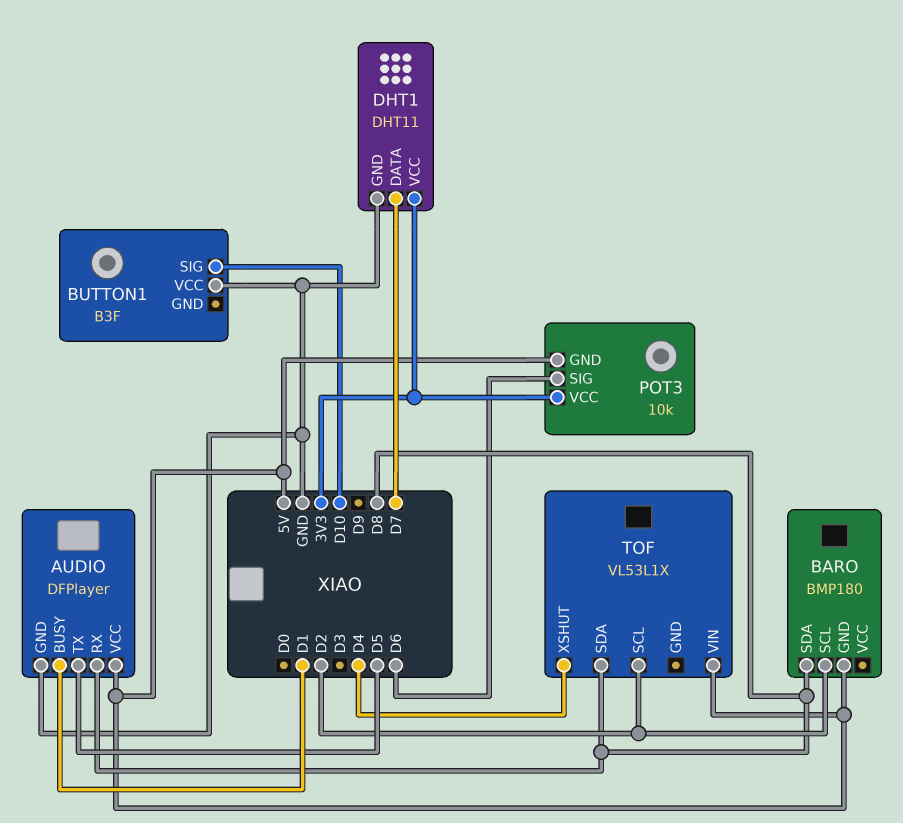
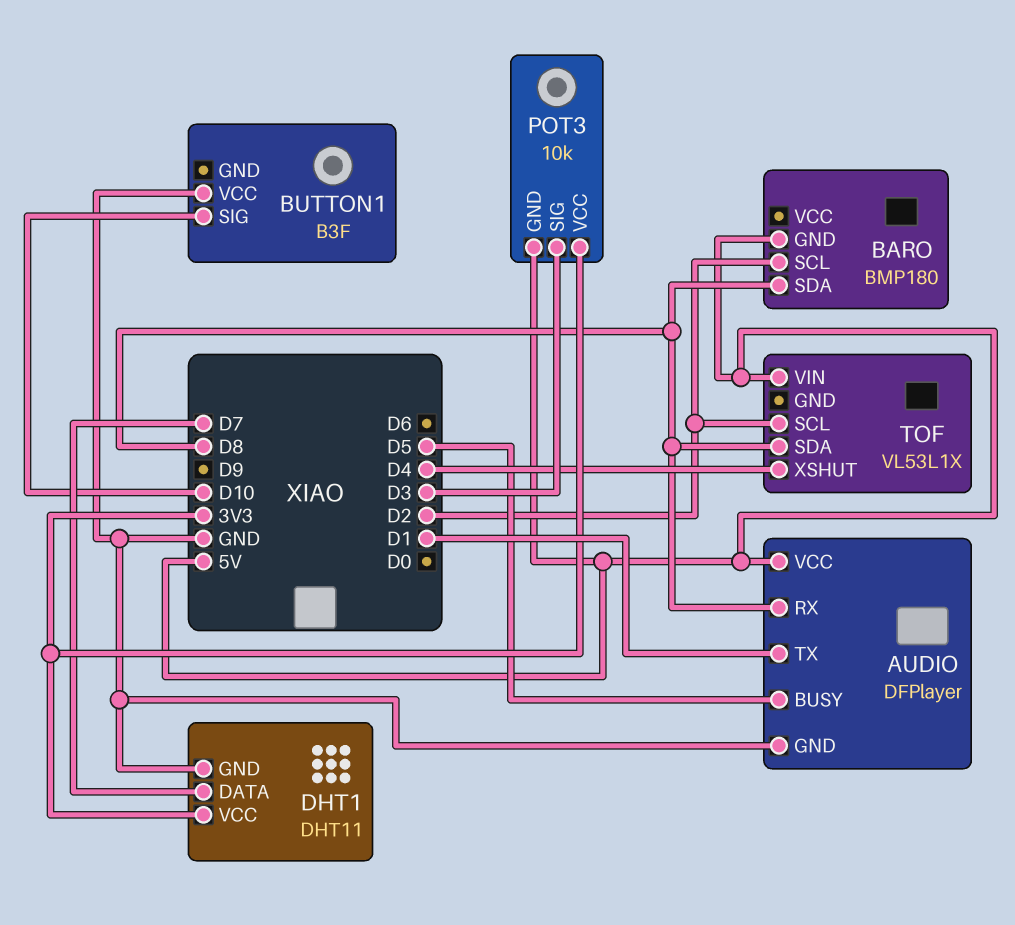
AUDIO pin BUSY: D1 -> D5
AUDIO pin TX: D5 -> D1
POT3 pin SIG: D6 -> D3

